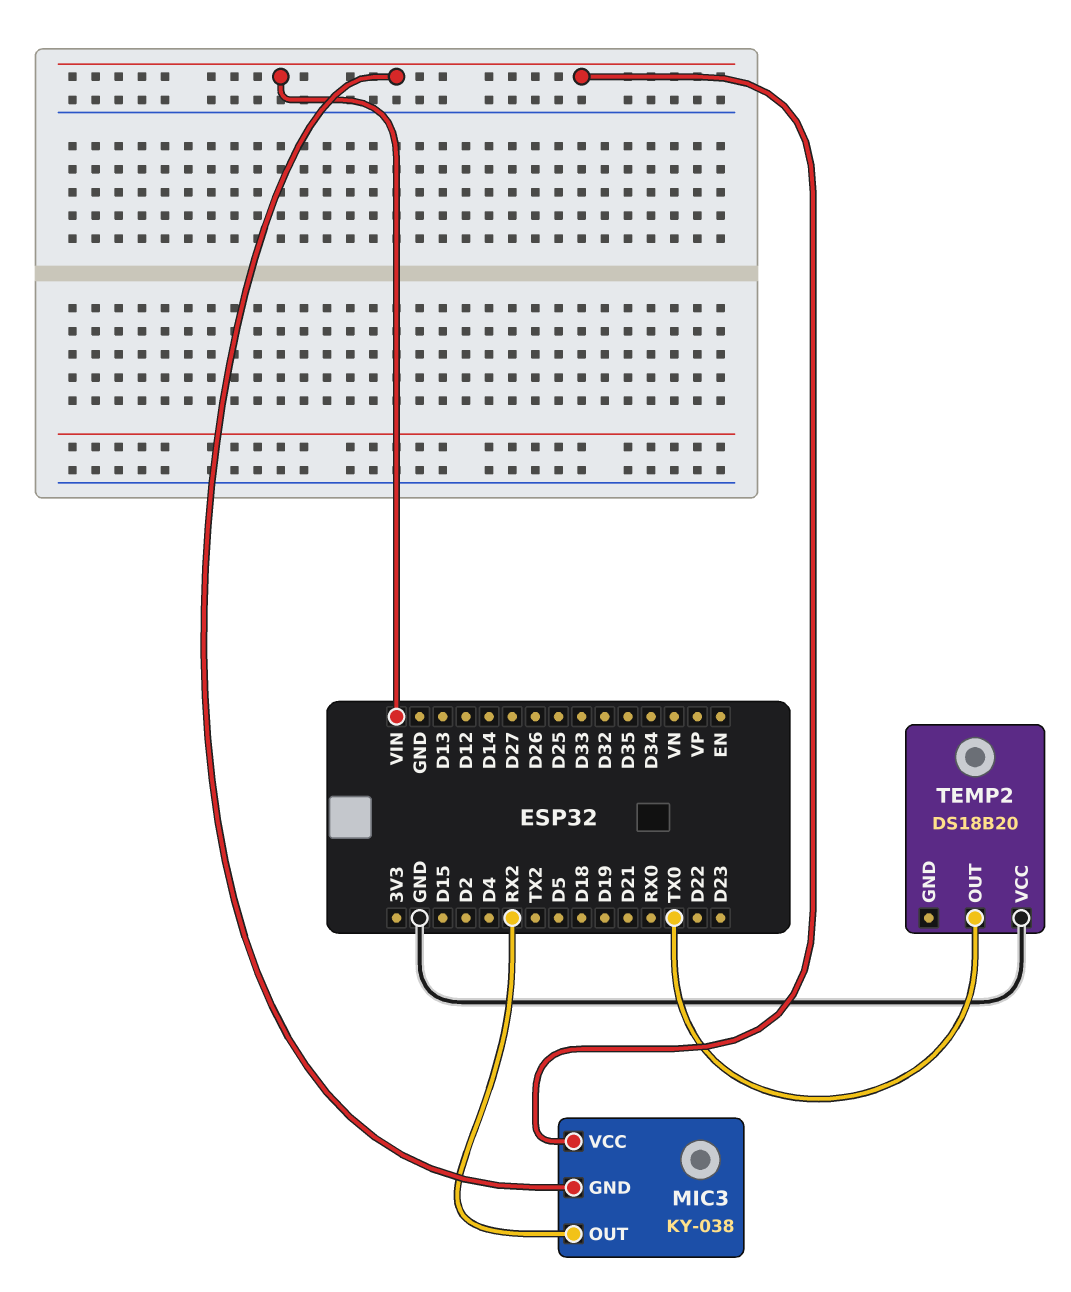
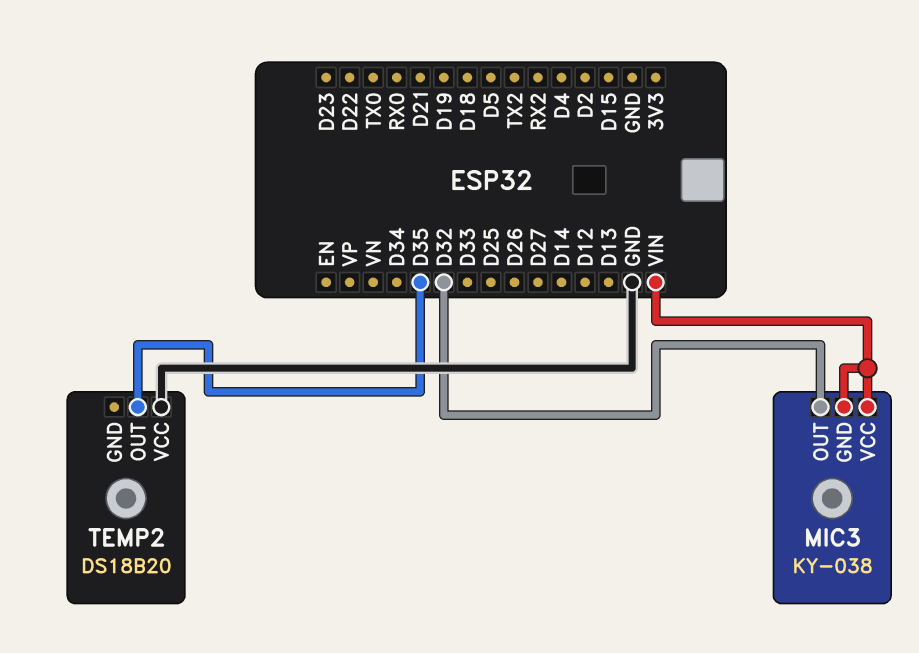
MIC3 pin OUT: RX2 -> D32
TEMP2 pin OUT: TX0 -> D35

